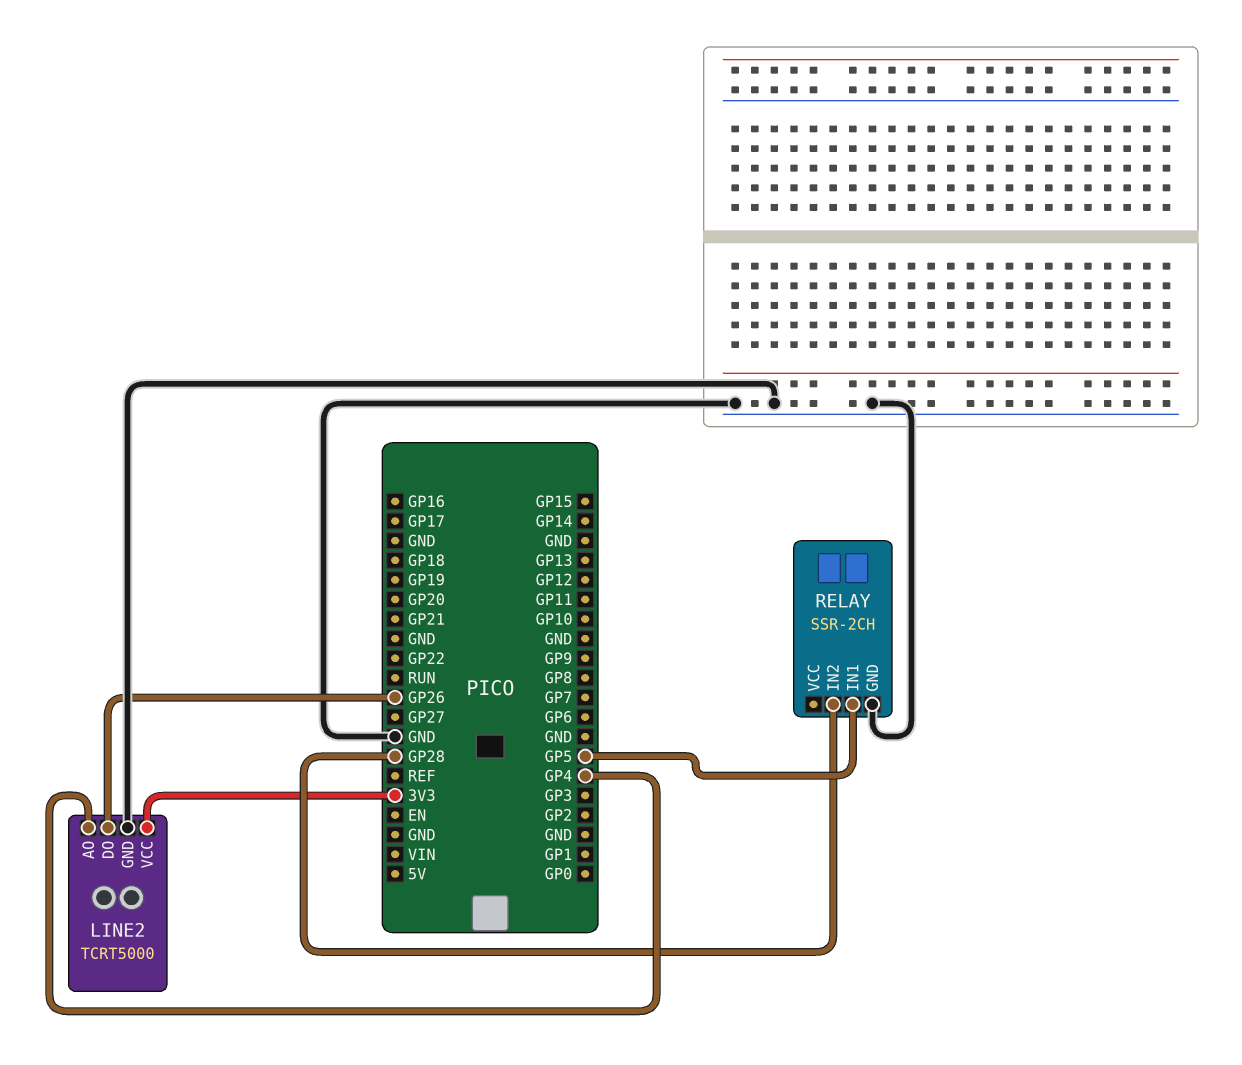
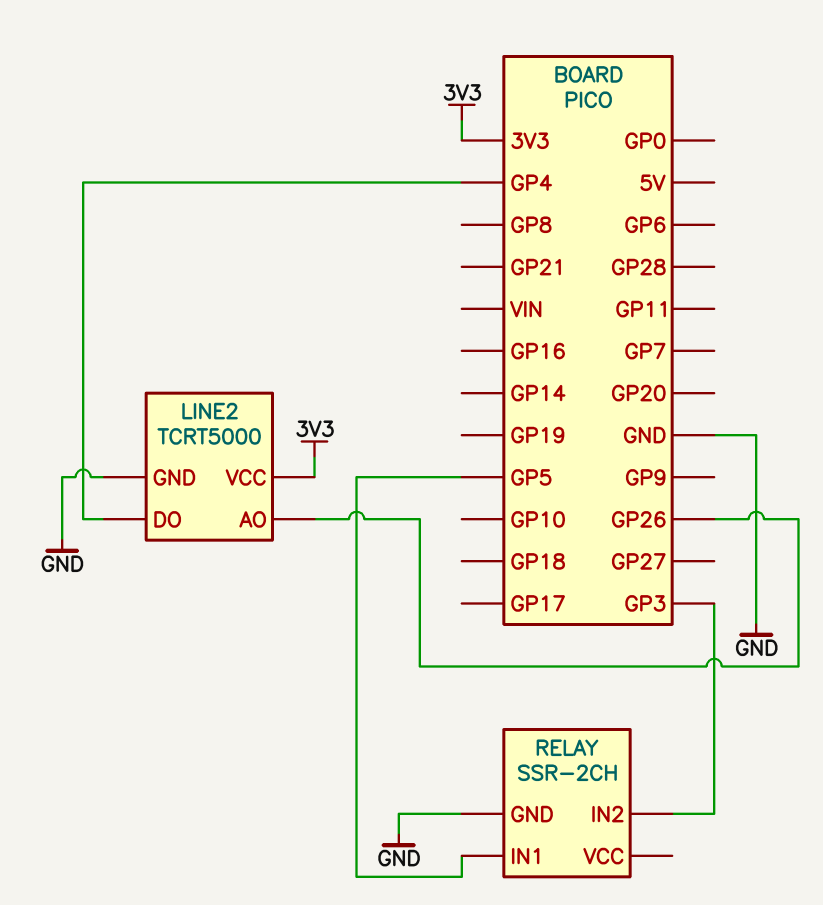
LINE2 pin AO: GP4 -> GP26
LINE2 pin DO: GP26 -> GP4
RELAY pin IN2: GP28 -> GP3

